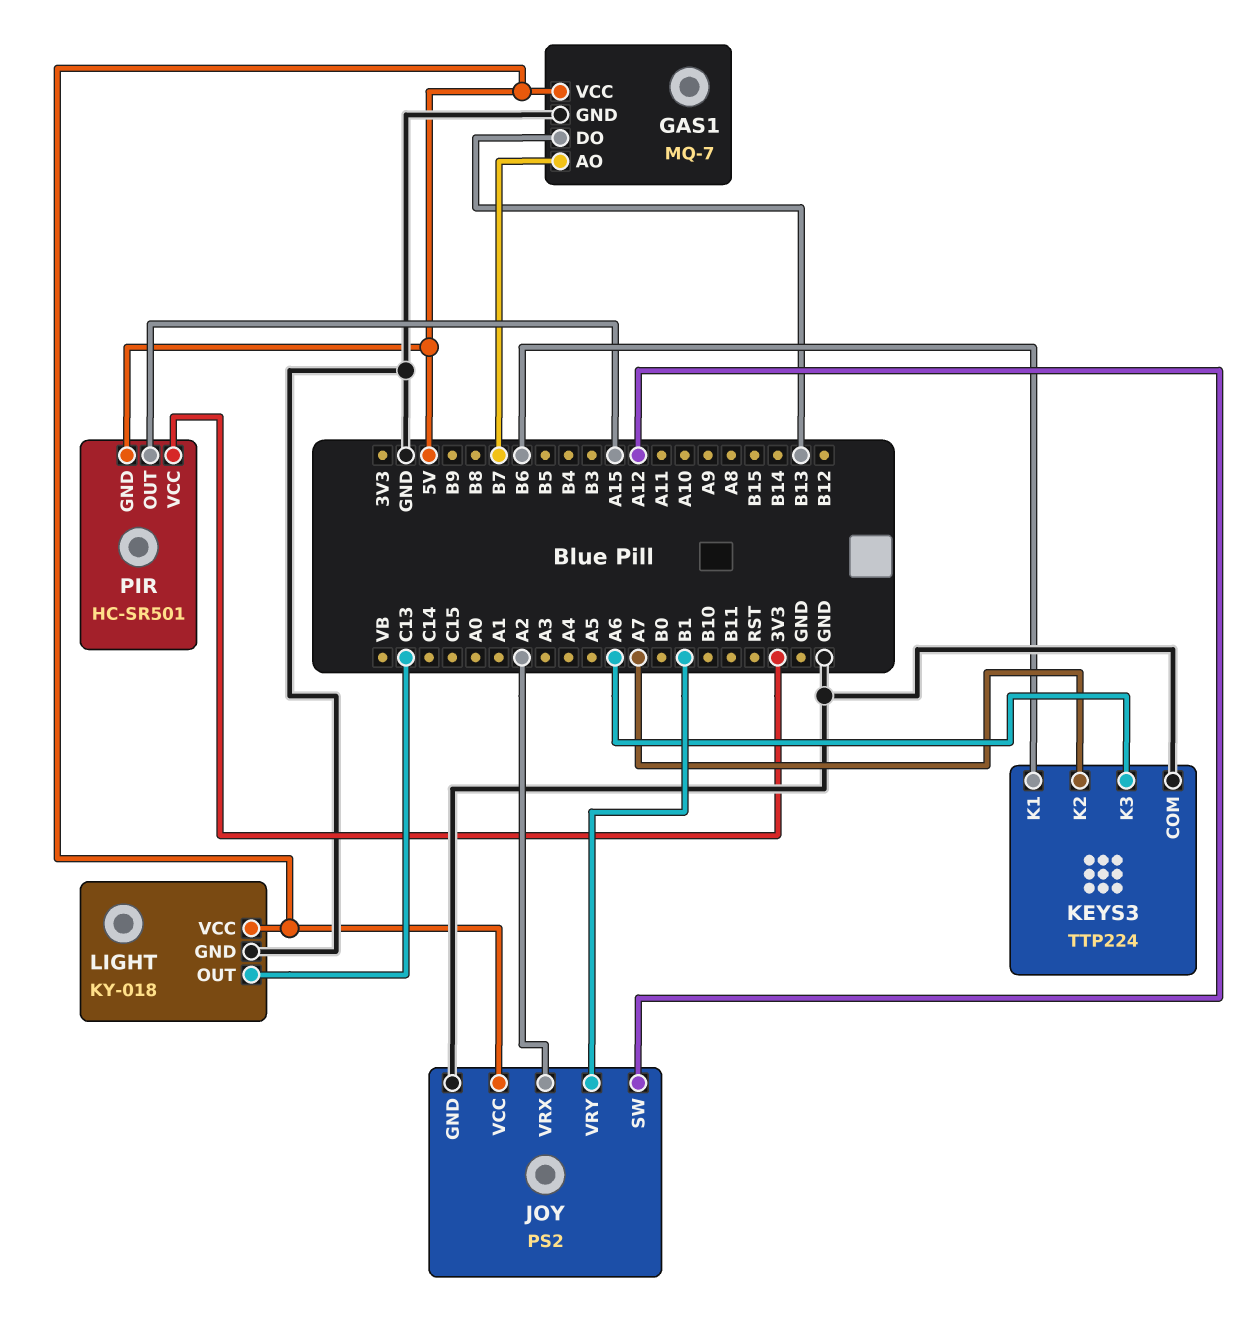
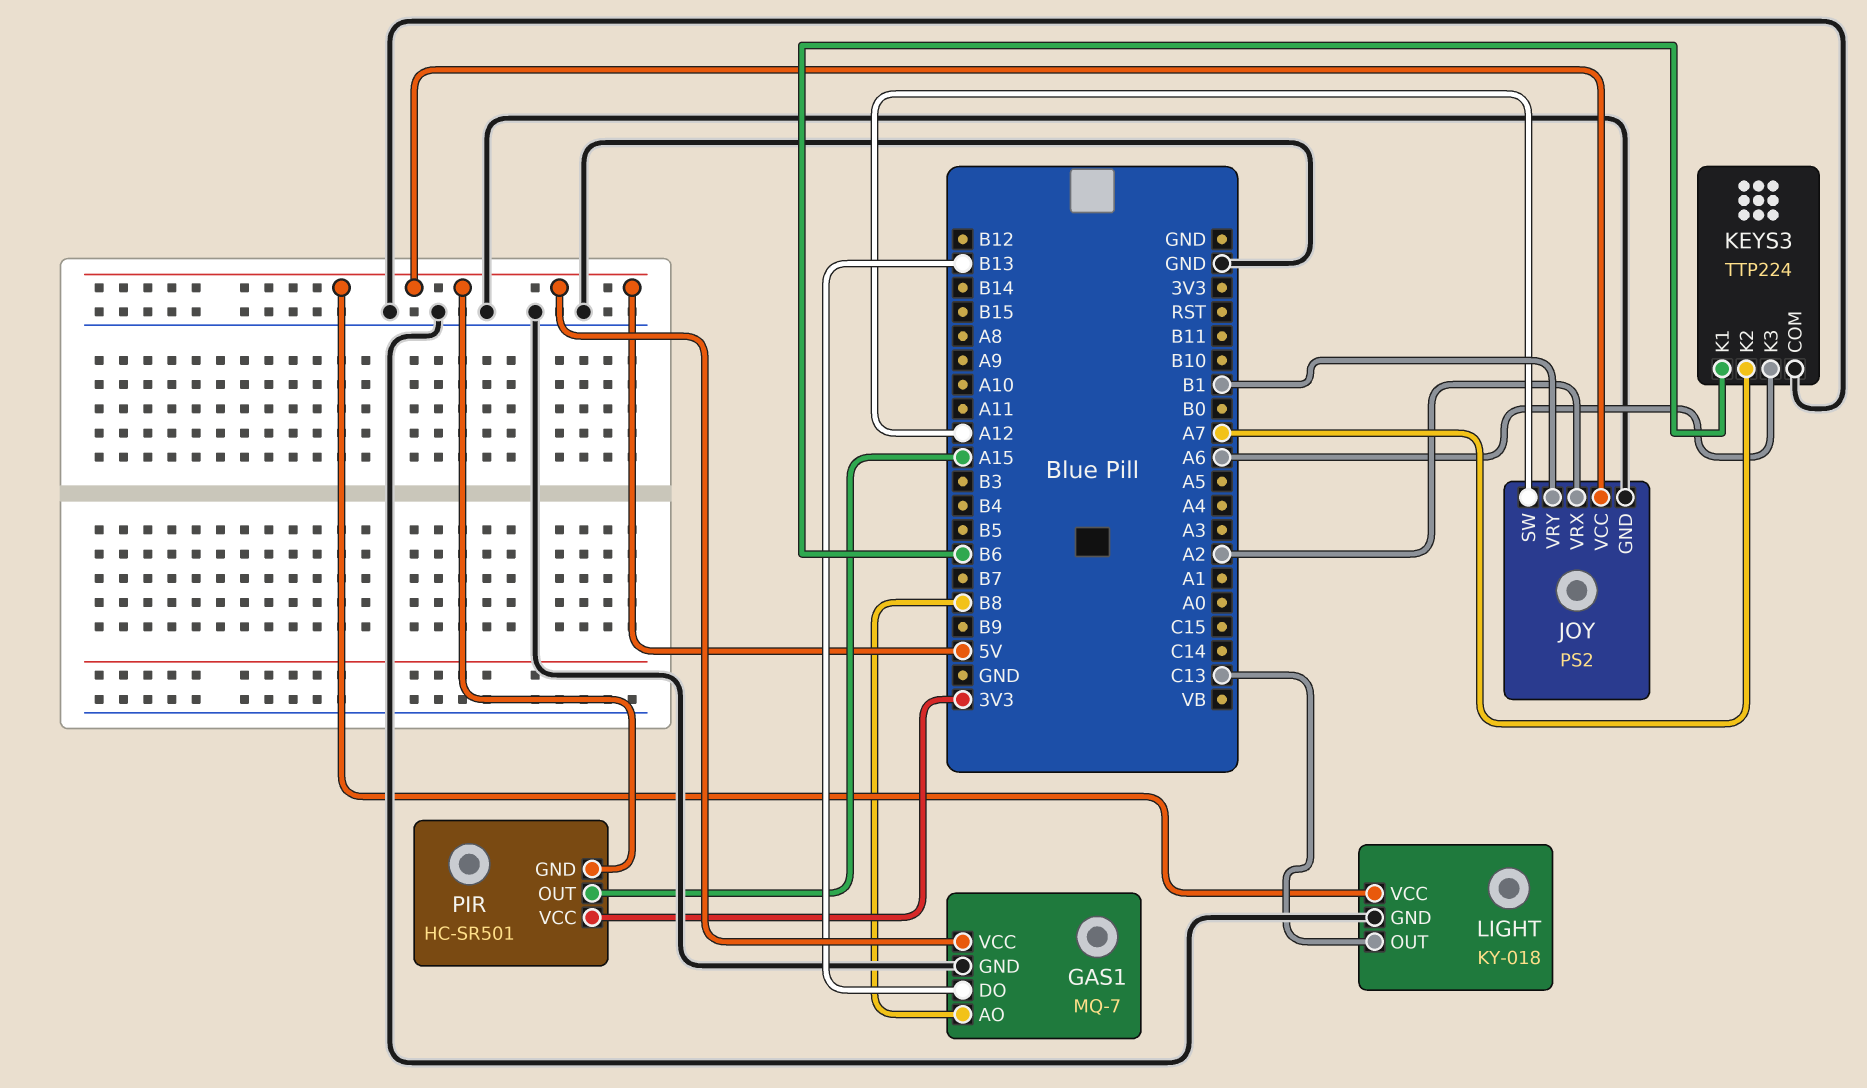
GAS1 pin AO: B7 -> B8

